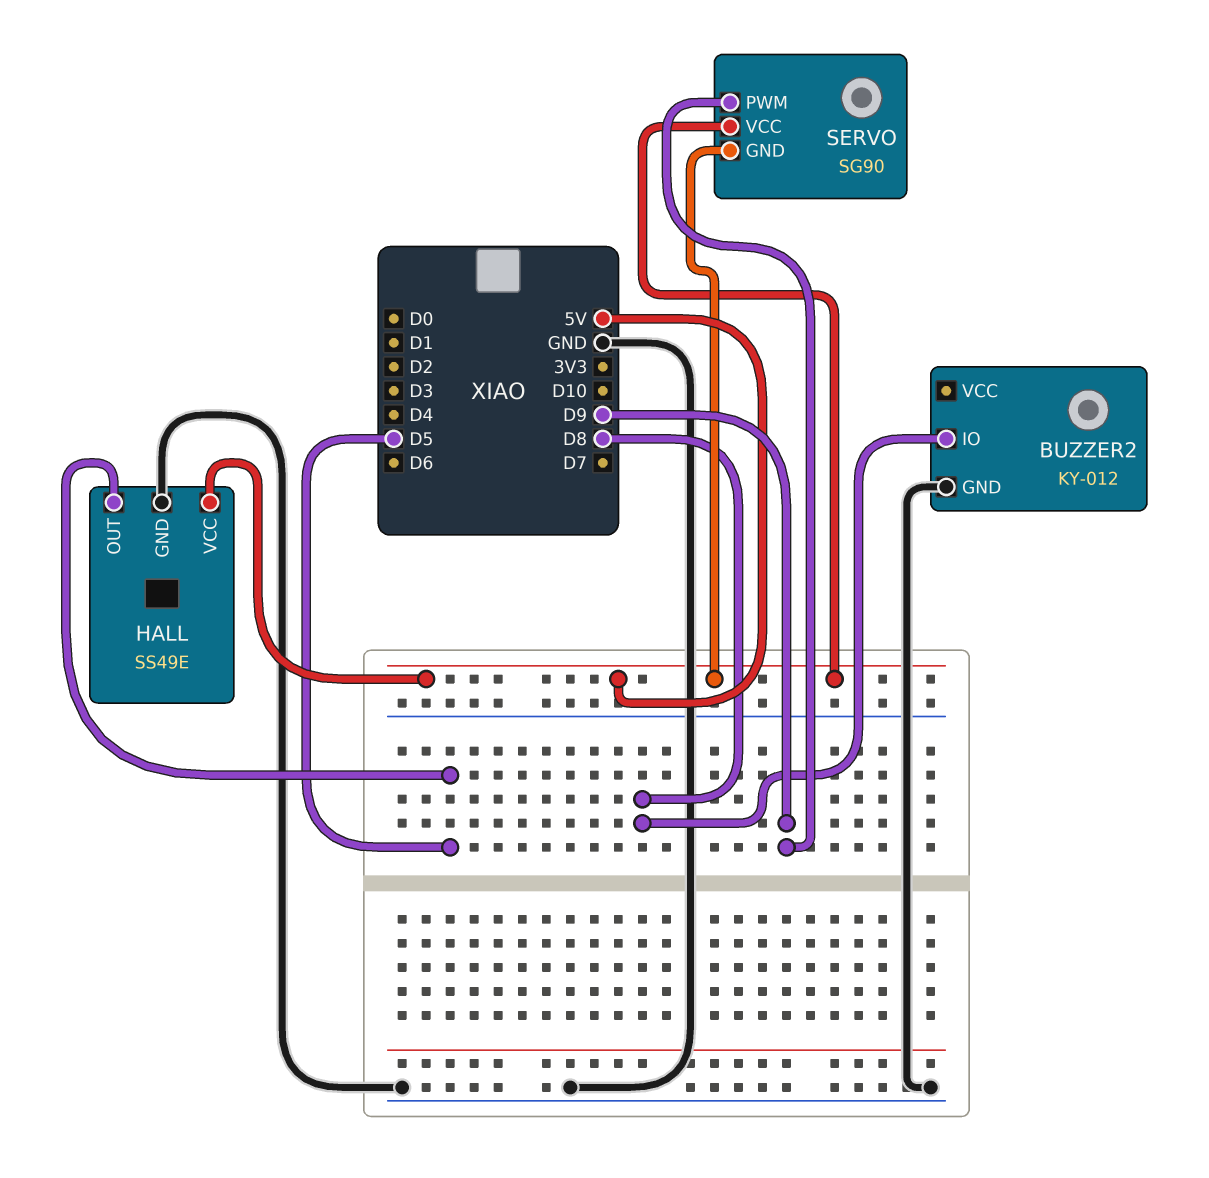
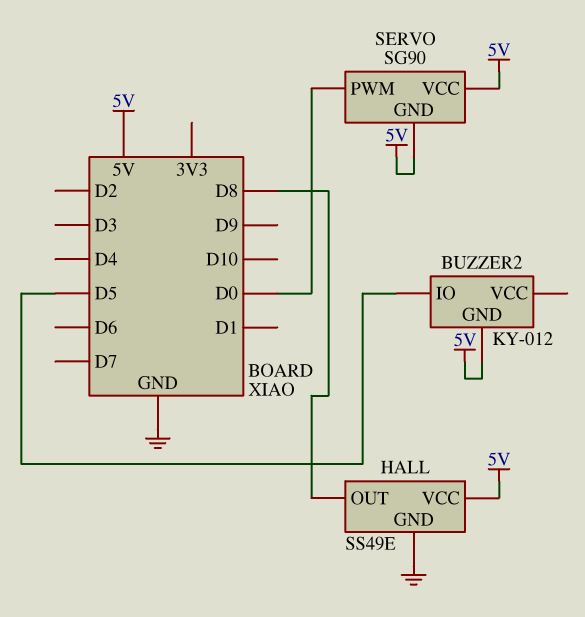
BUZZER2 pin GND: GND -> 5V
BUZZER2 pin IO: D8 -> D5
HALL pin OUT: D5 -> D8
SERVO pin PWM: D9 -> D0

